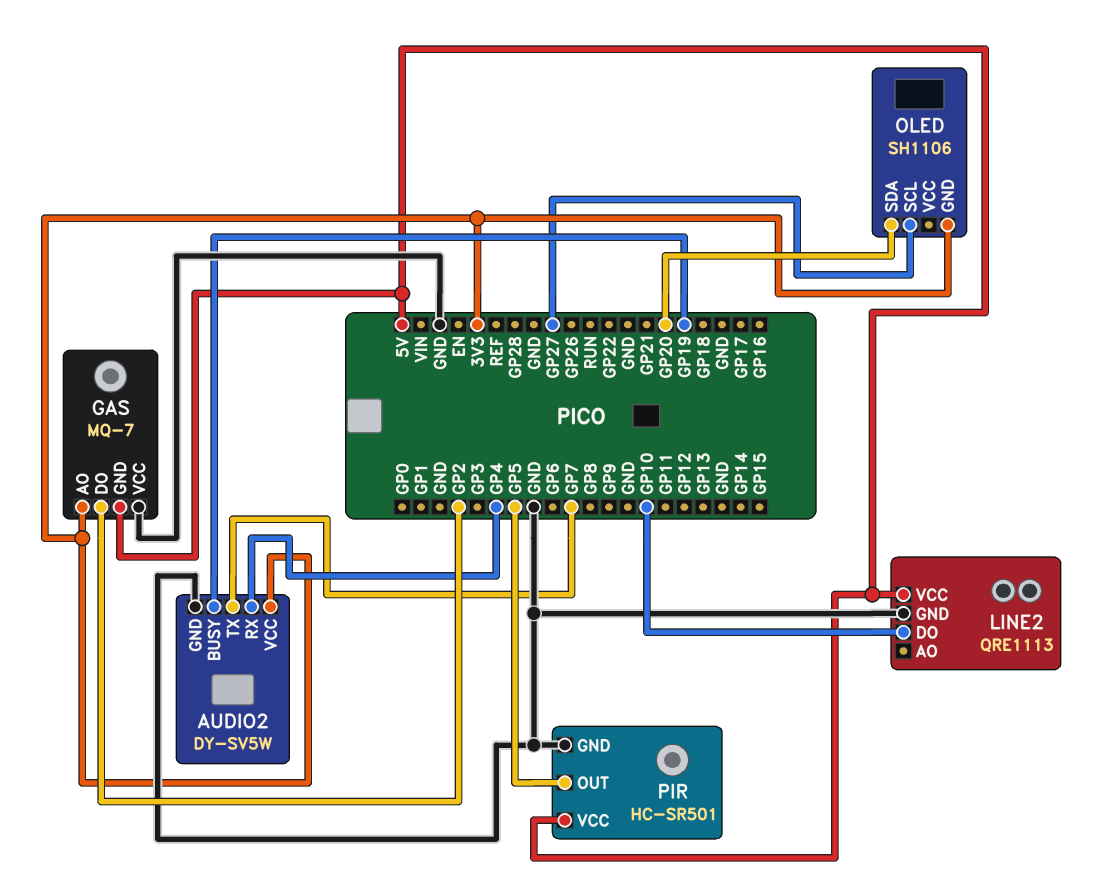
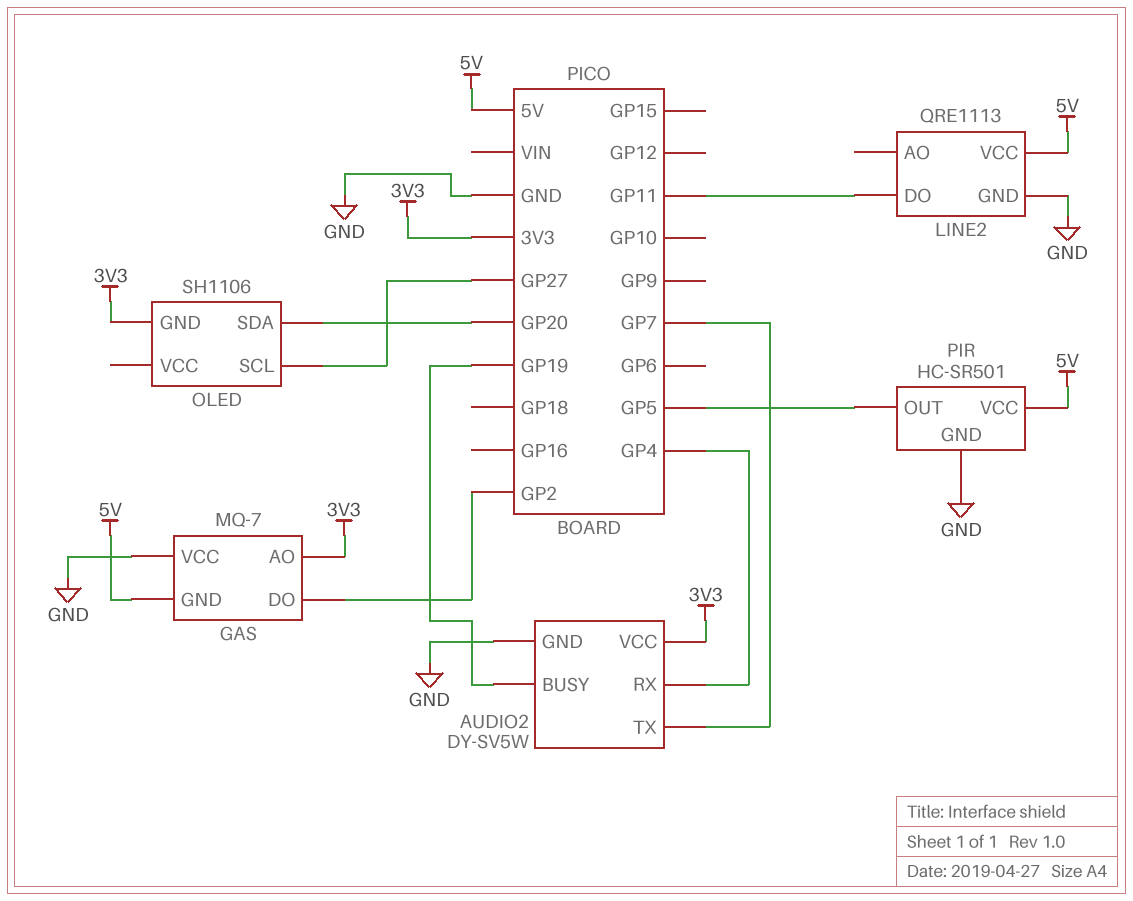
LINE2 pin DO: GP10 -> GP11

